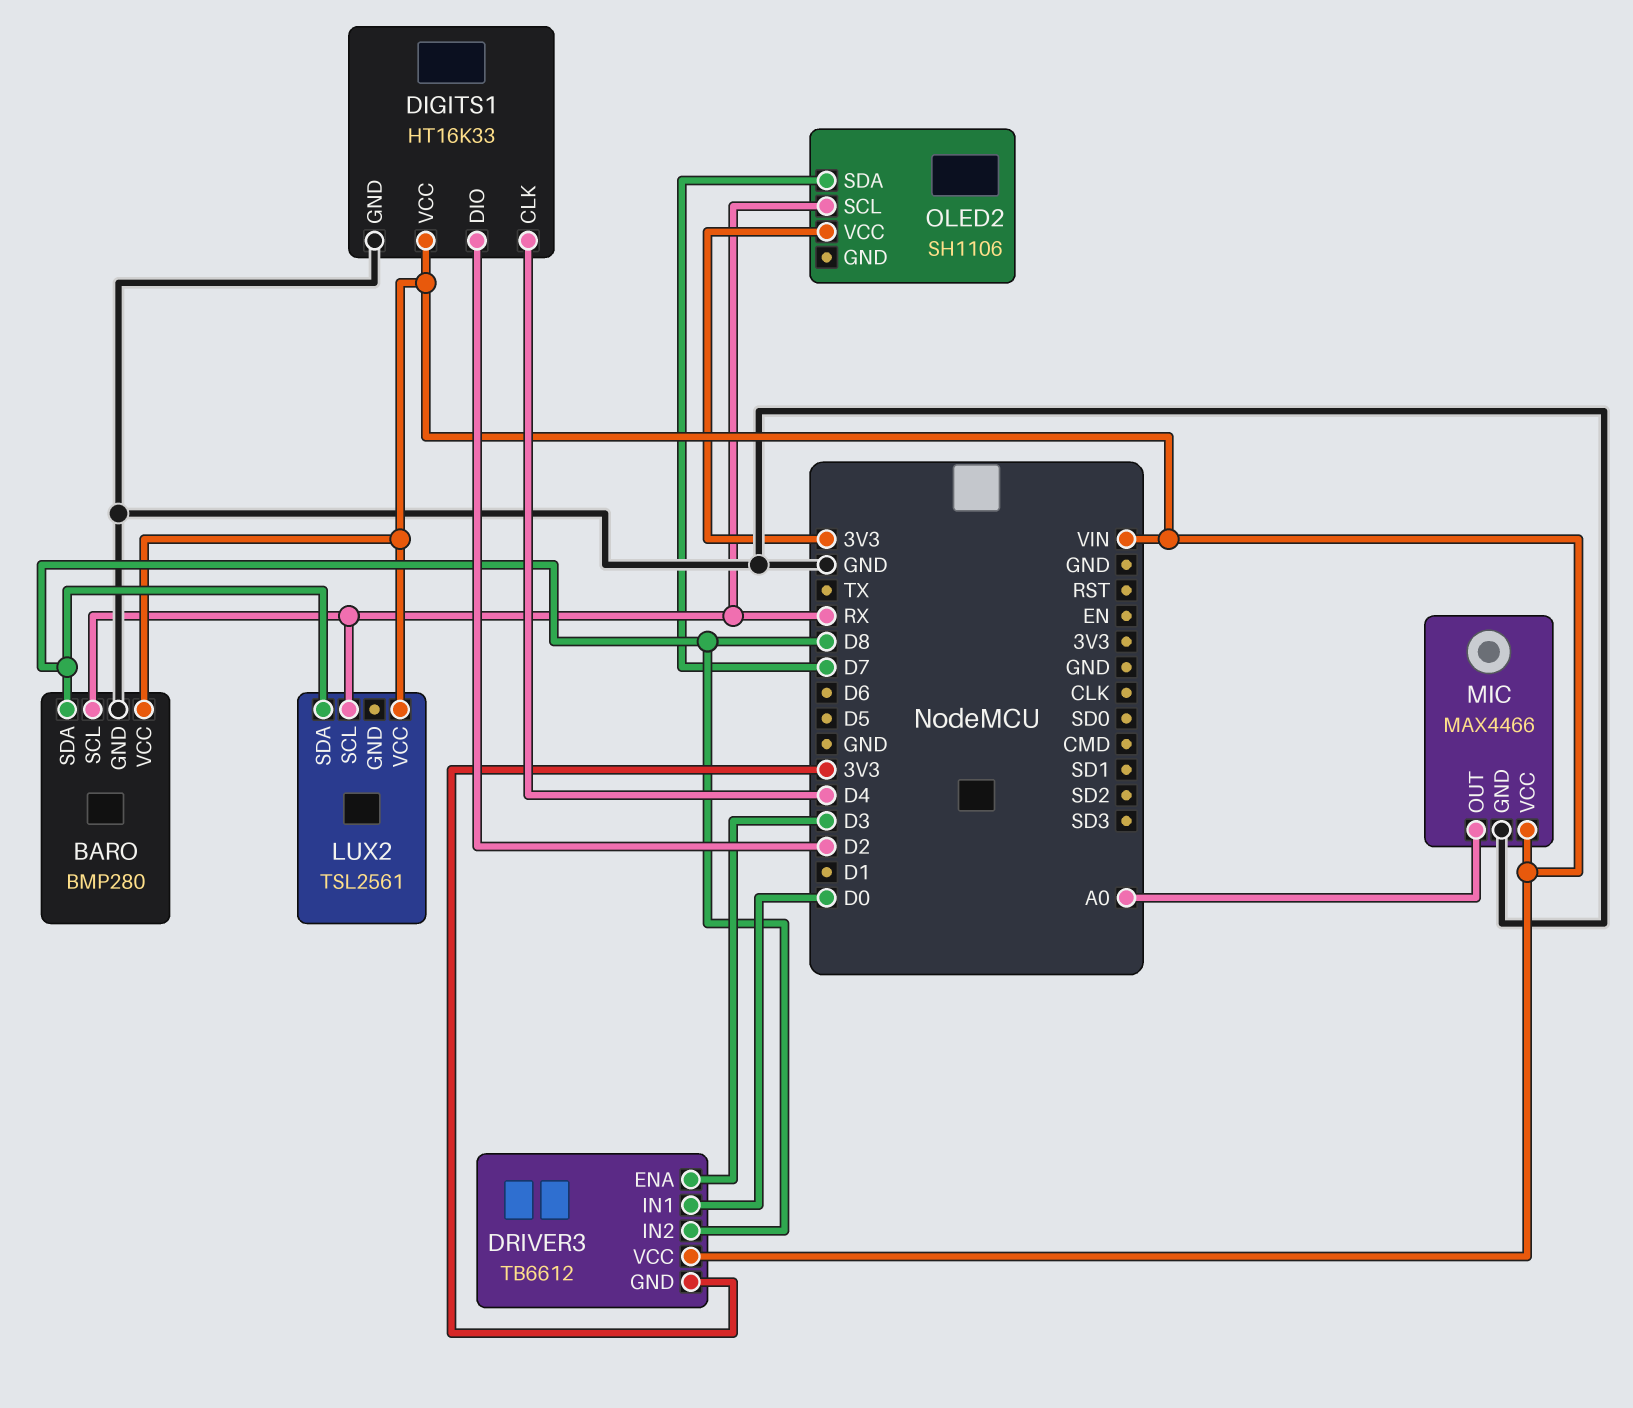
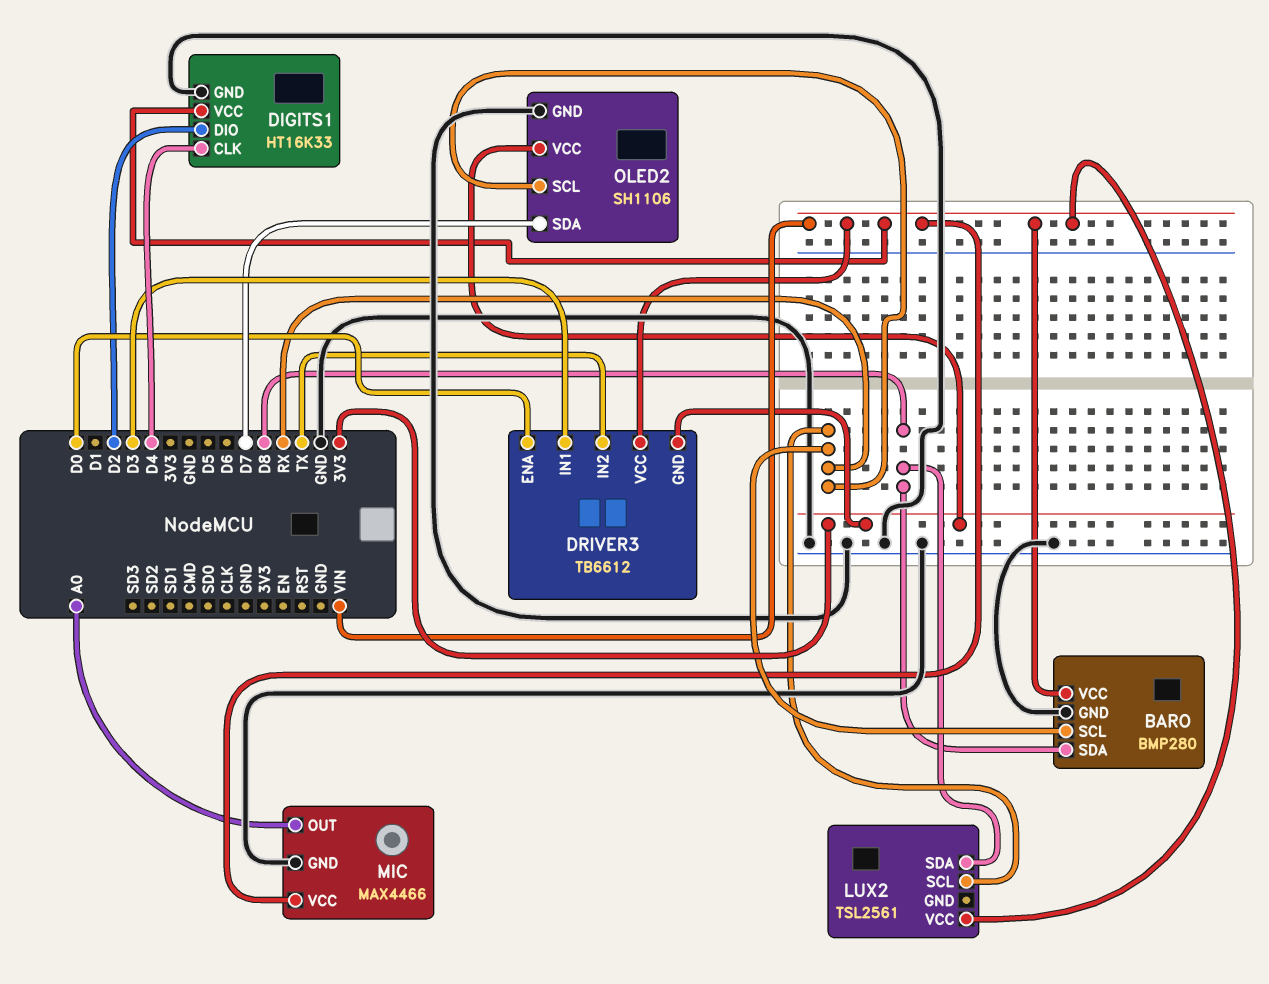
DRIVER3 pin ENA: D3 -> D0
DRIVER3 pin IN1: D0 -> D3
DRIVER3 pin IN2: D8 -> TX
OLED2 pin GND: none -> GND

